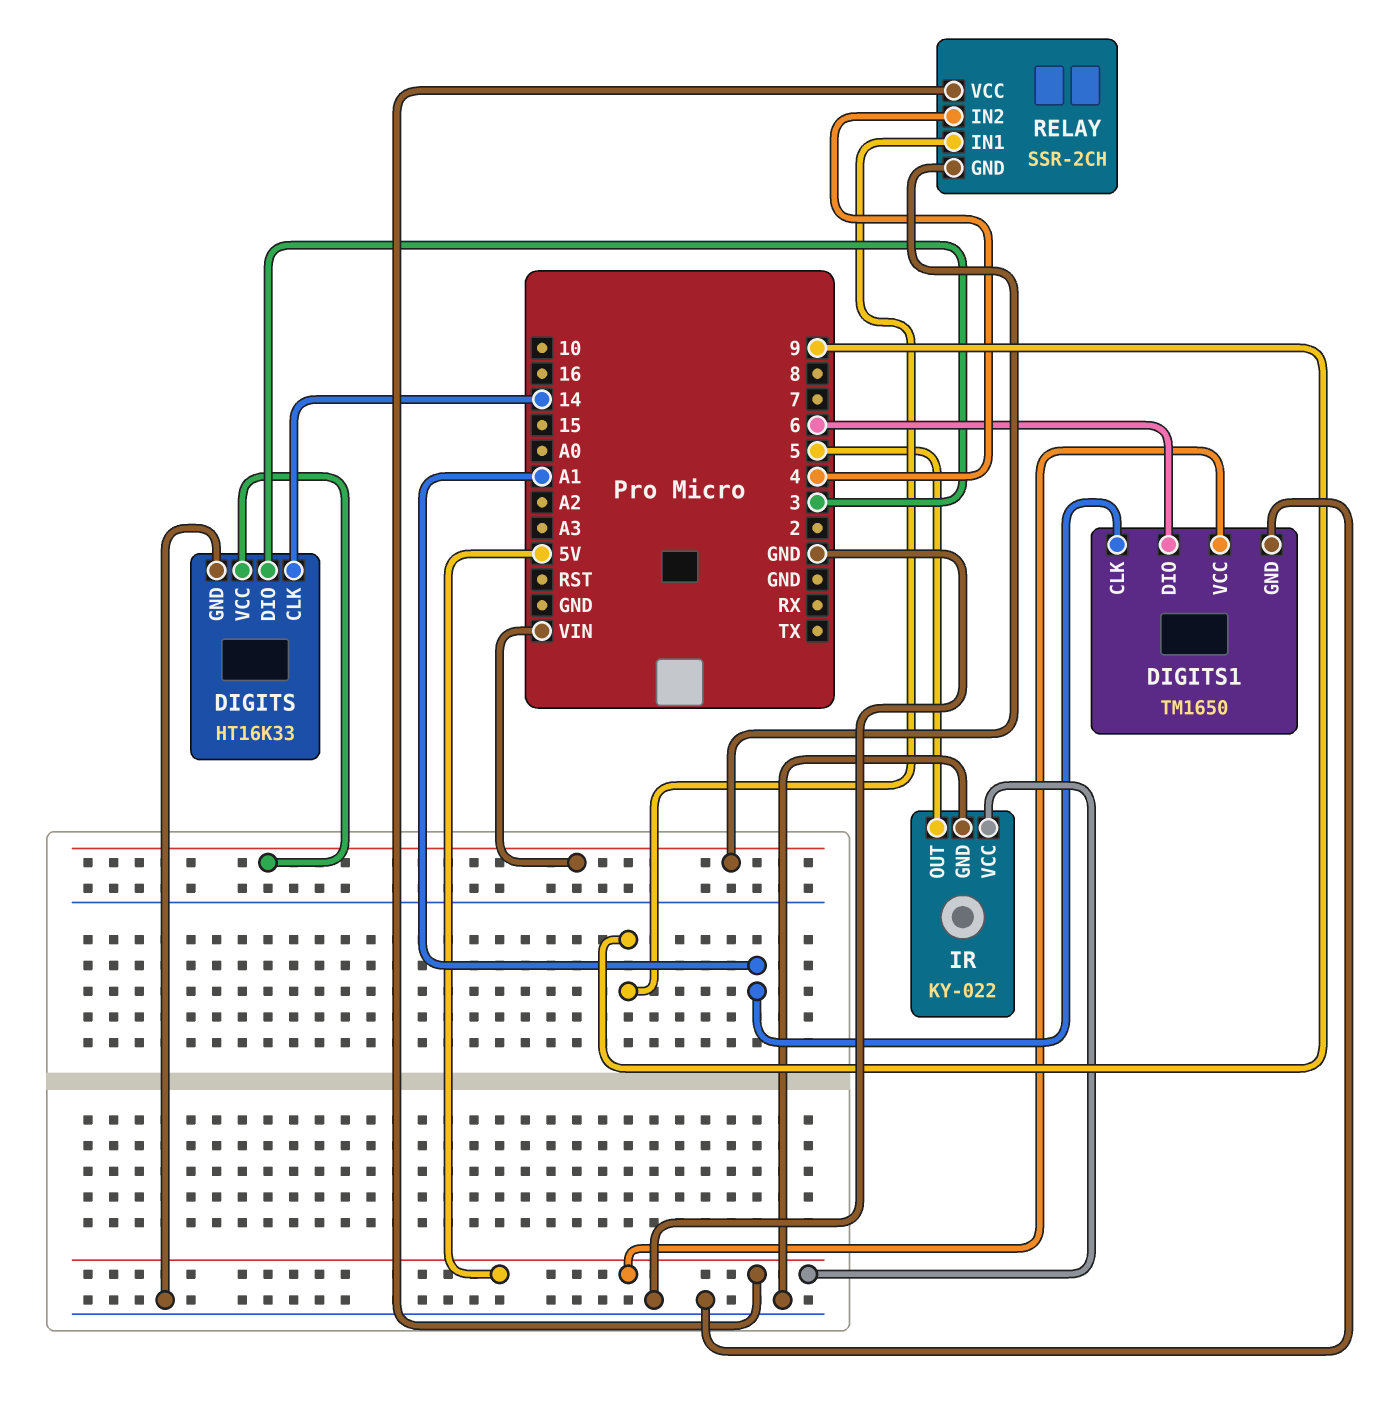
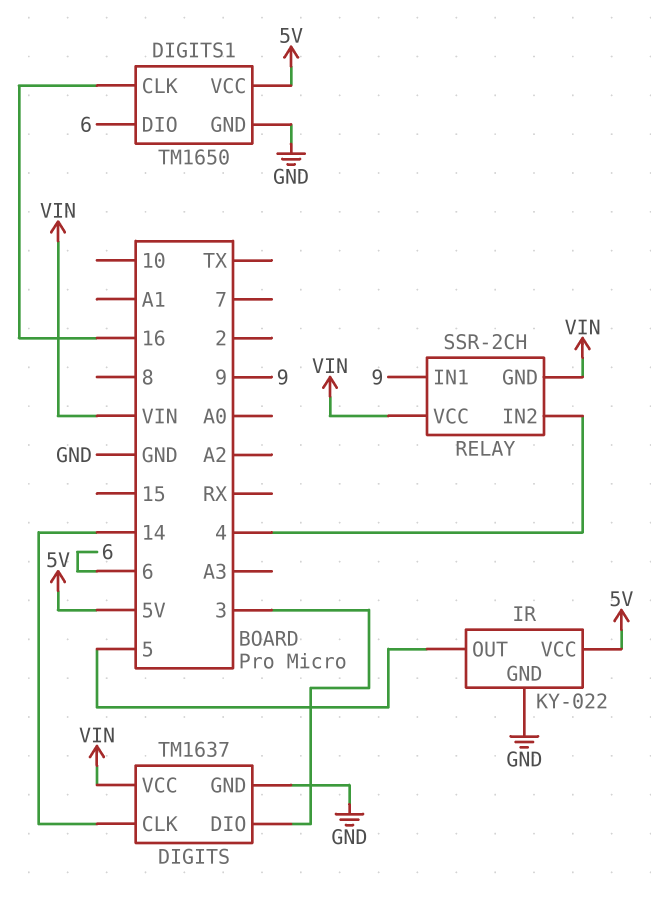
DIGITS: HT16K33 -> TM1637
DIGITS1 pin CLK: A1 -> 16
RELAY pin VCC: 5V -> VIN

